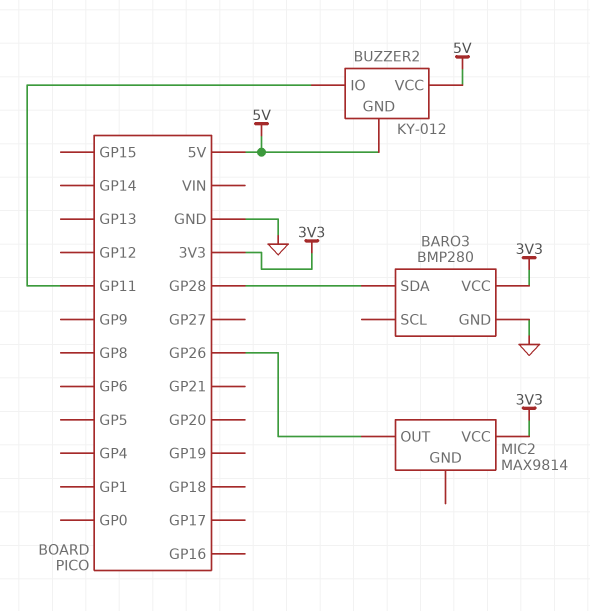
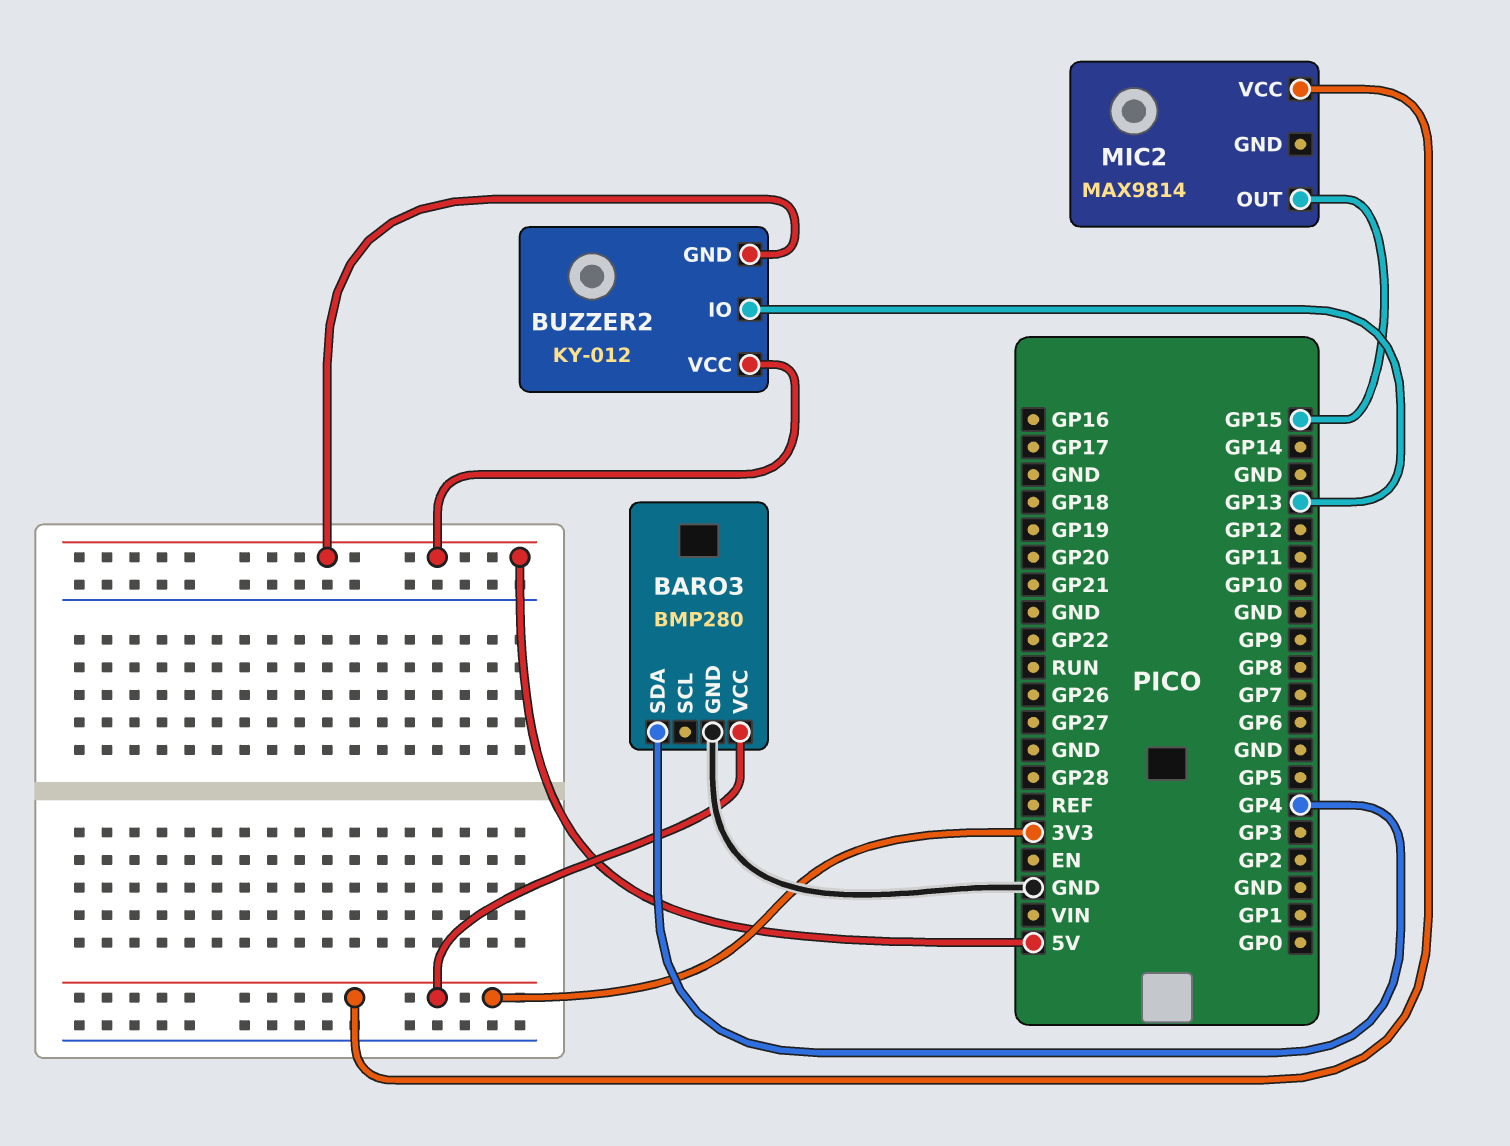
BARO3 pin SDA: GP28 -> GP4
BUZZER2 pin IO: GP11 -> GP13
MIC2 pin OUT: GP26 -> GP15

